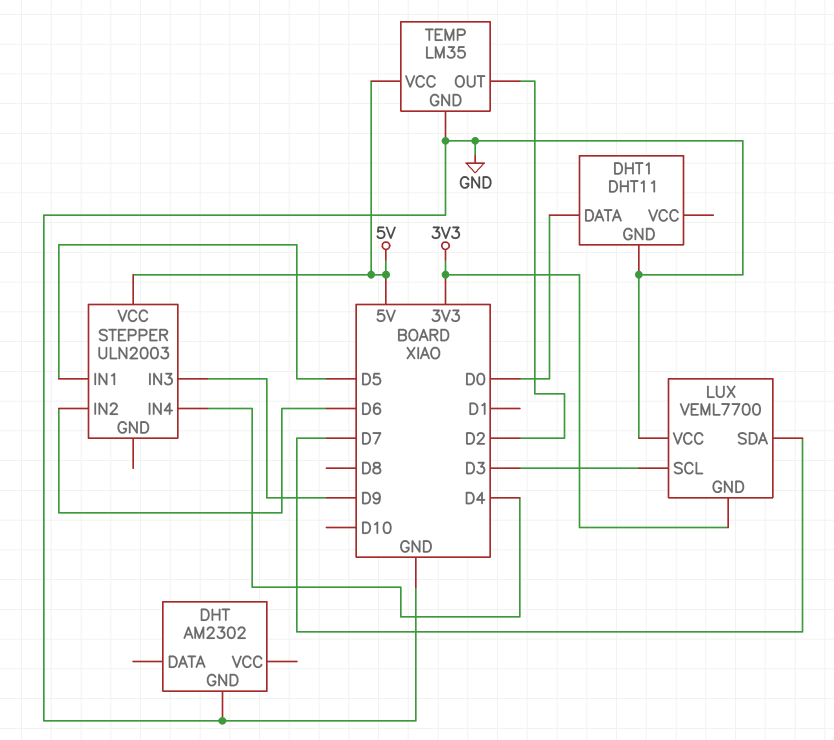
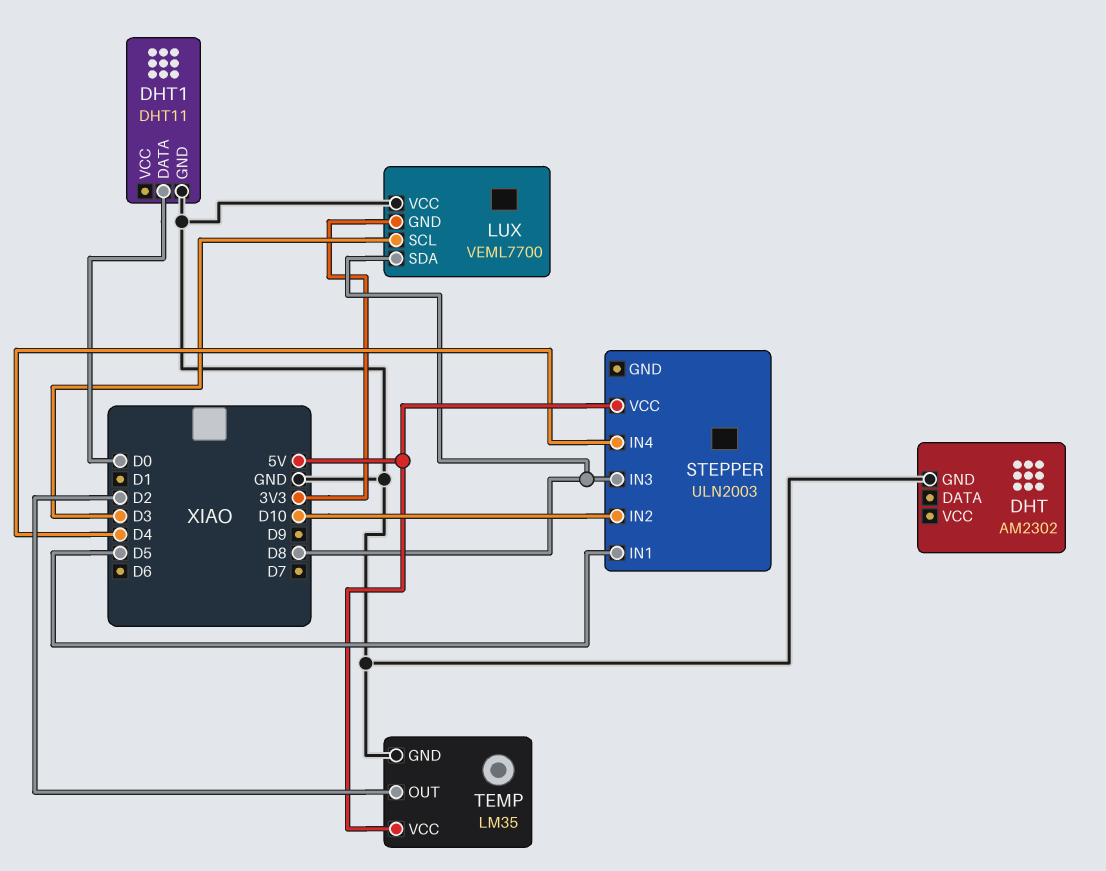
LUX pin SDA: D7 -> D8
STEPPER pin IN2: D6 -> D10
STEPPER pin IN3: D9 -> D8

